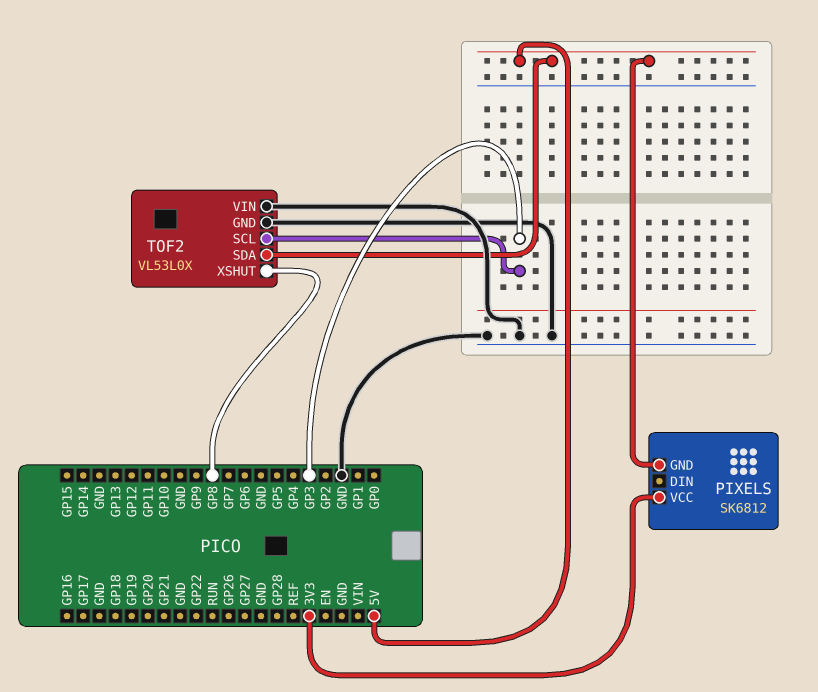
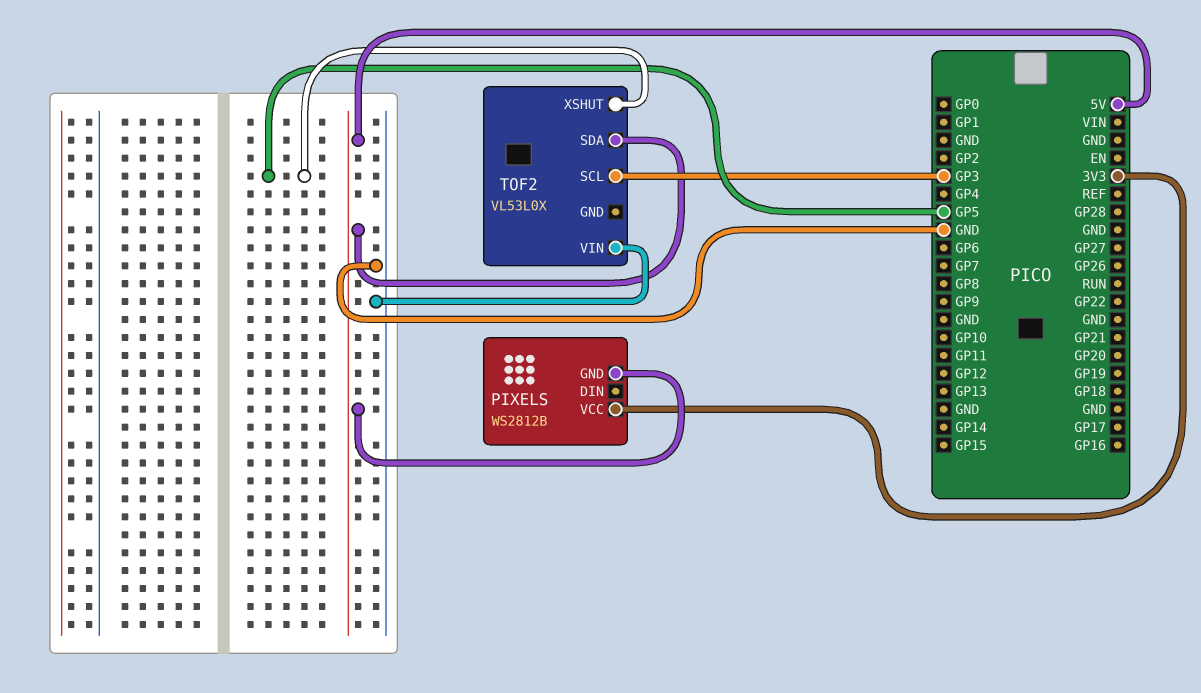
PIXELS: SK6812 -> WS2812B
TOF2 pin GND: GND -> none
TOF2 pin XSHUT: GP8 -> GP5

